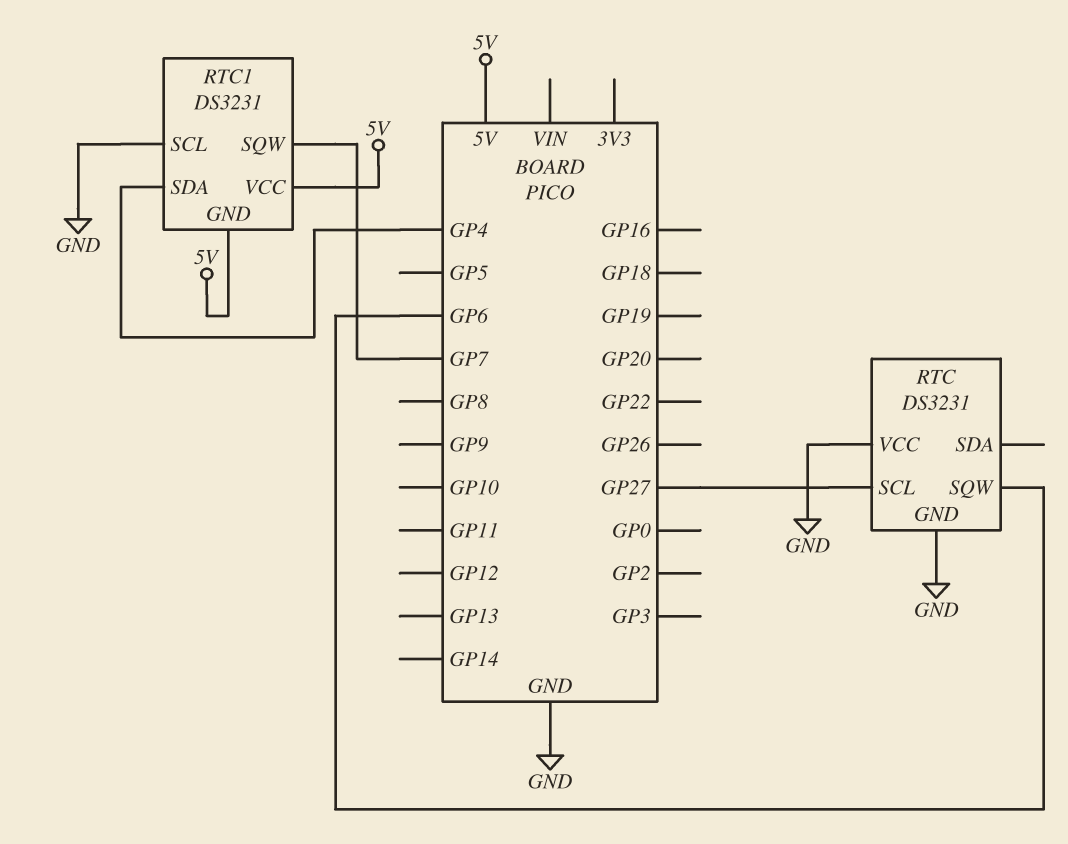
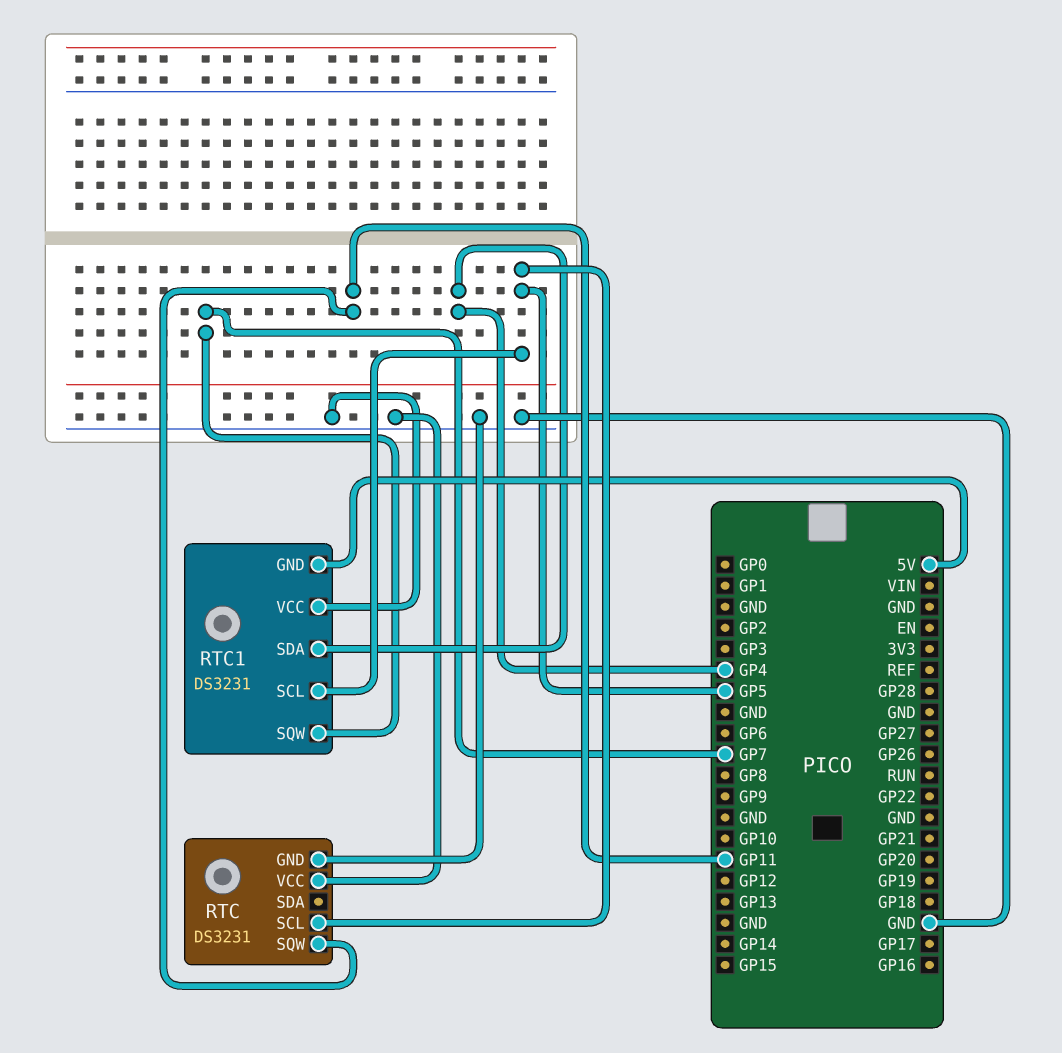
RTC pin SCL: GP27 -> GP5
RTC pin SQW: GP6 -> GP11
RTC1 pin SCL: GND -> GP5
RTC1 pin VCC: 5V -> GND

